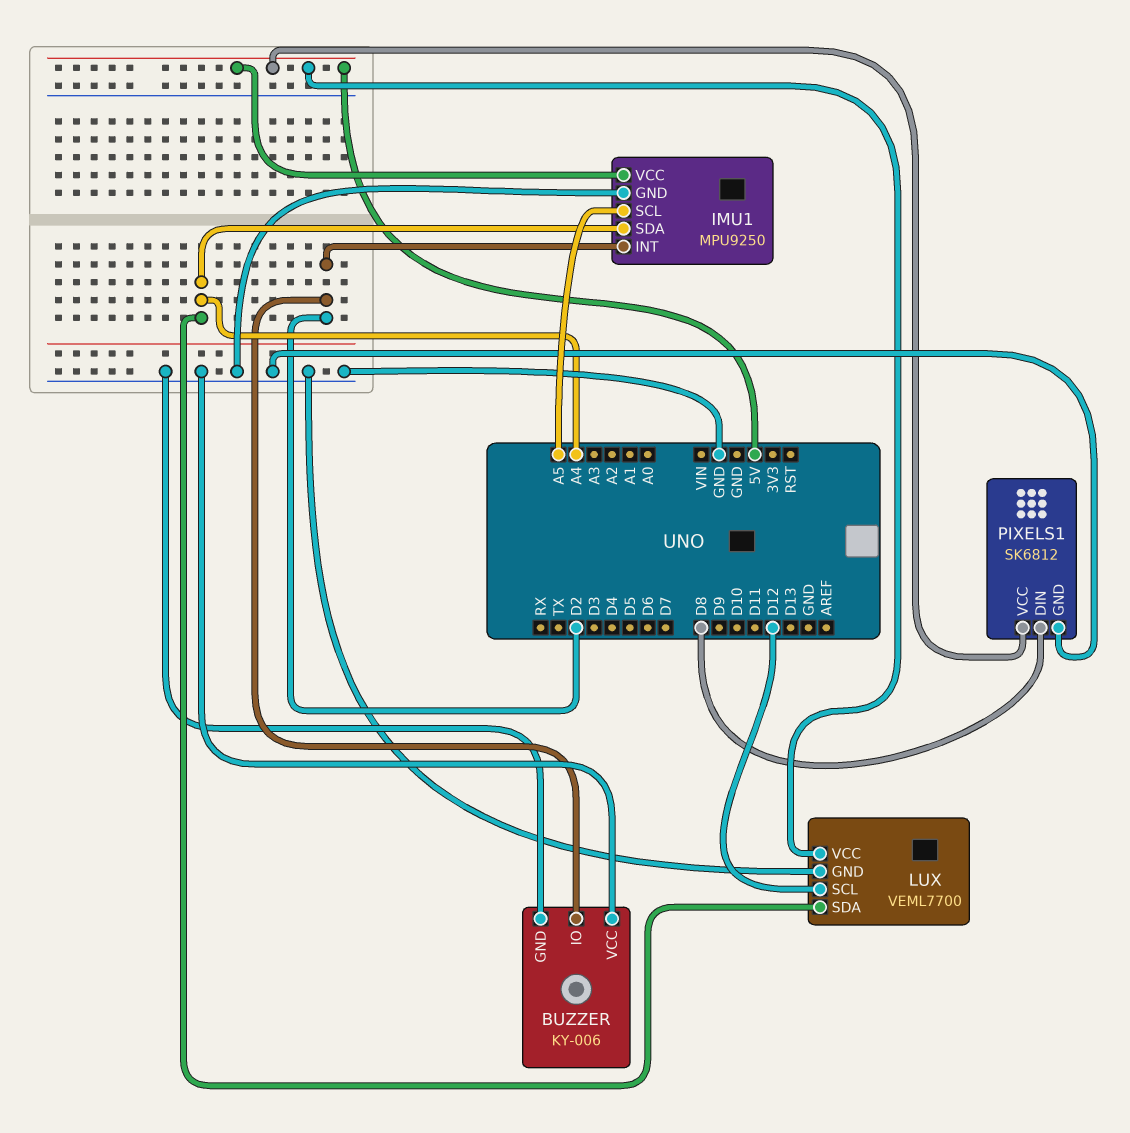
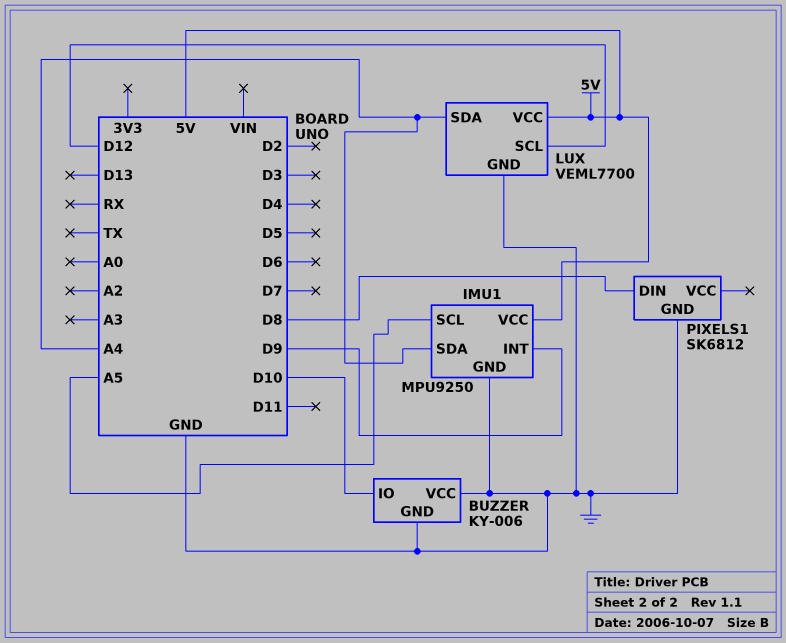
BUZZER pin IO: D2 -> D10
IMU1 pin INT: D2 -> D9
PIXELS1 pin VCC: 5V -> none

